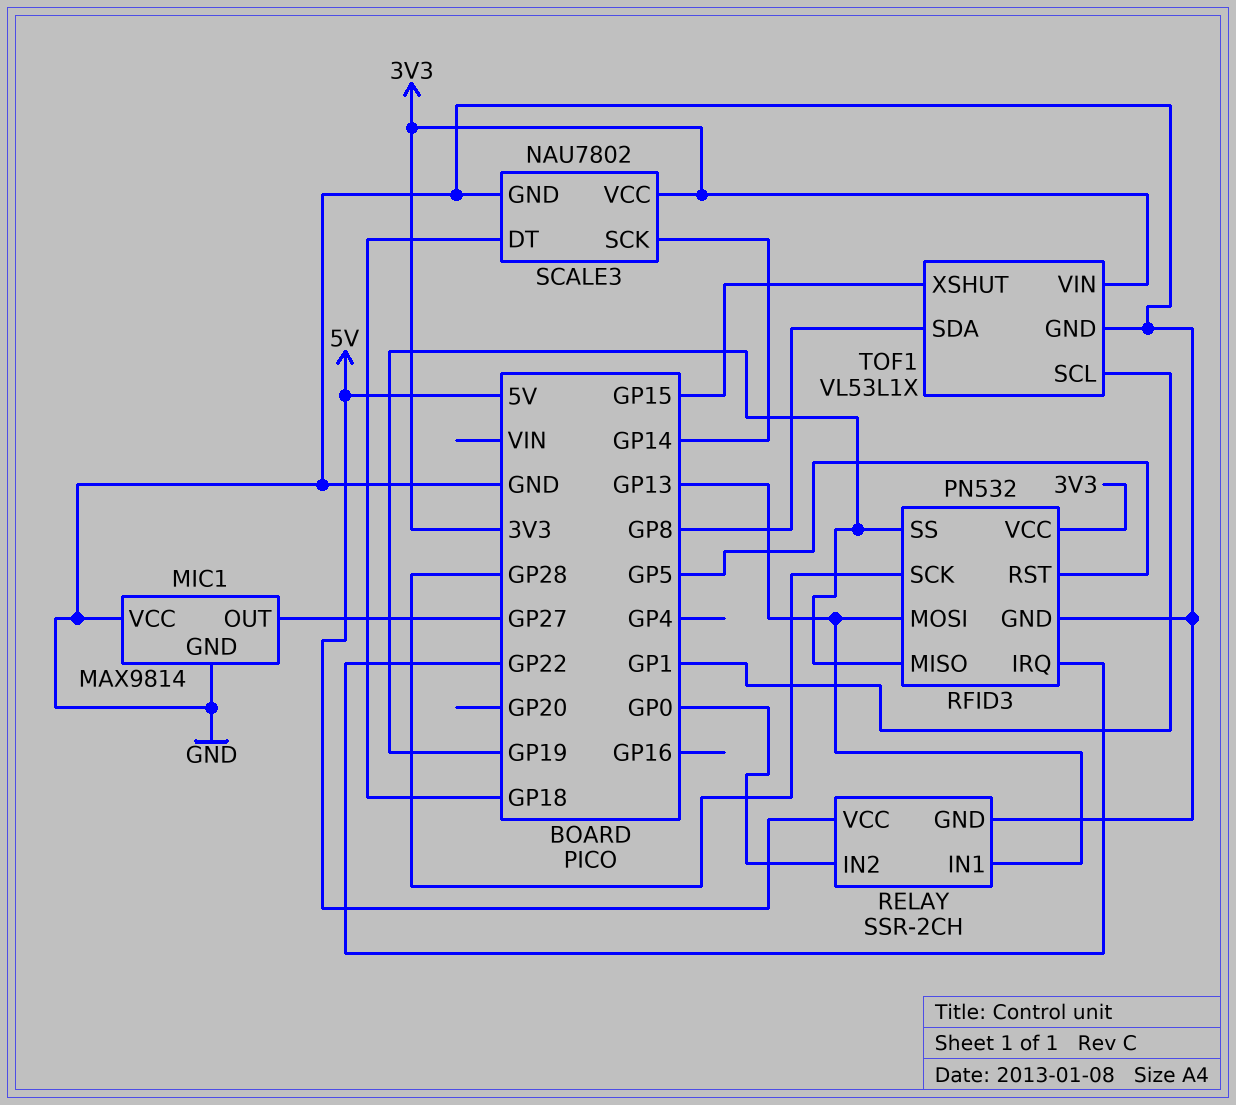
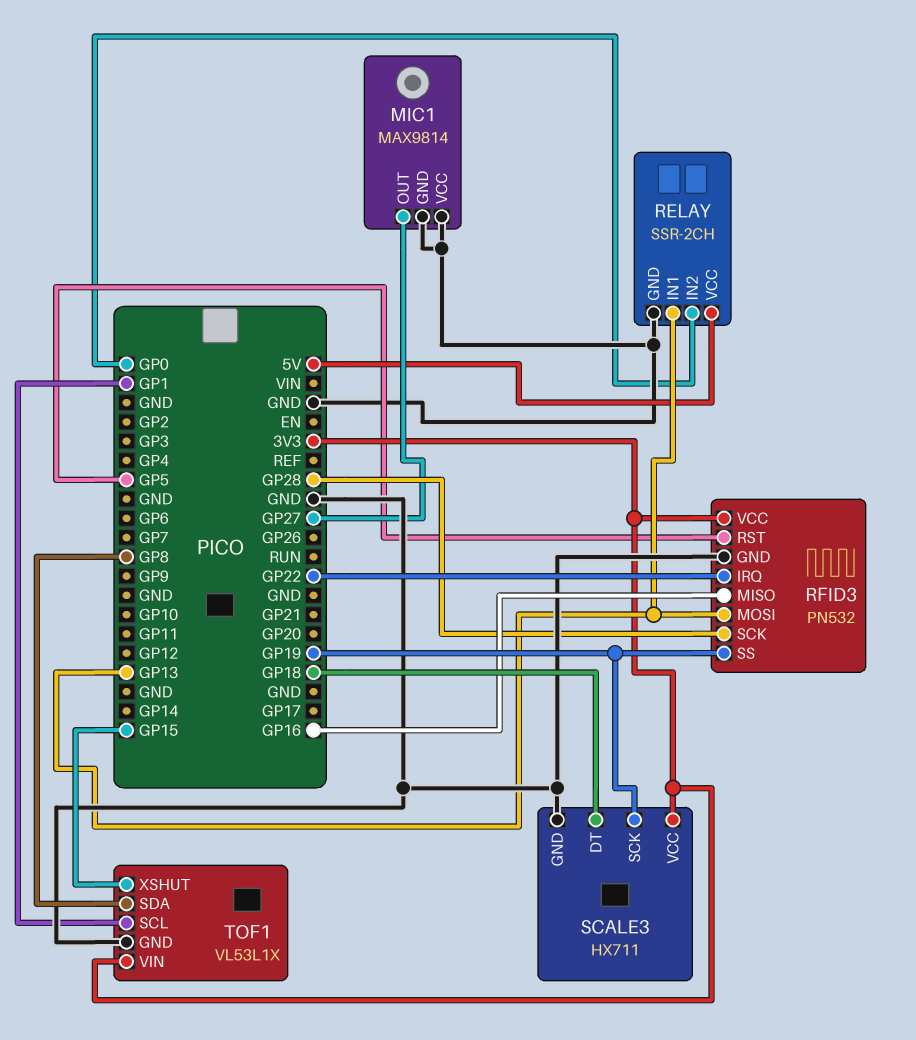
RFID3 pin MISO: GP19 -> GP16
SCALE3: NAU7802 -> HX711
SCALE3 pin SCK: GP14 -> GP19

